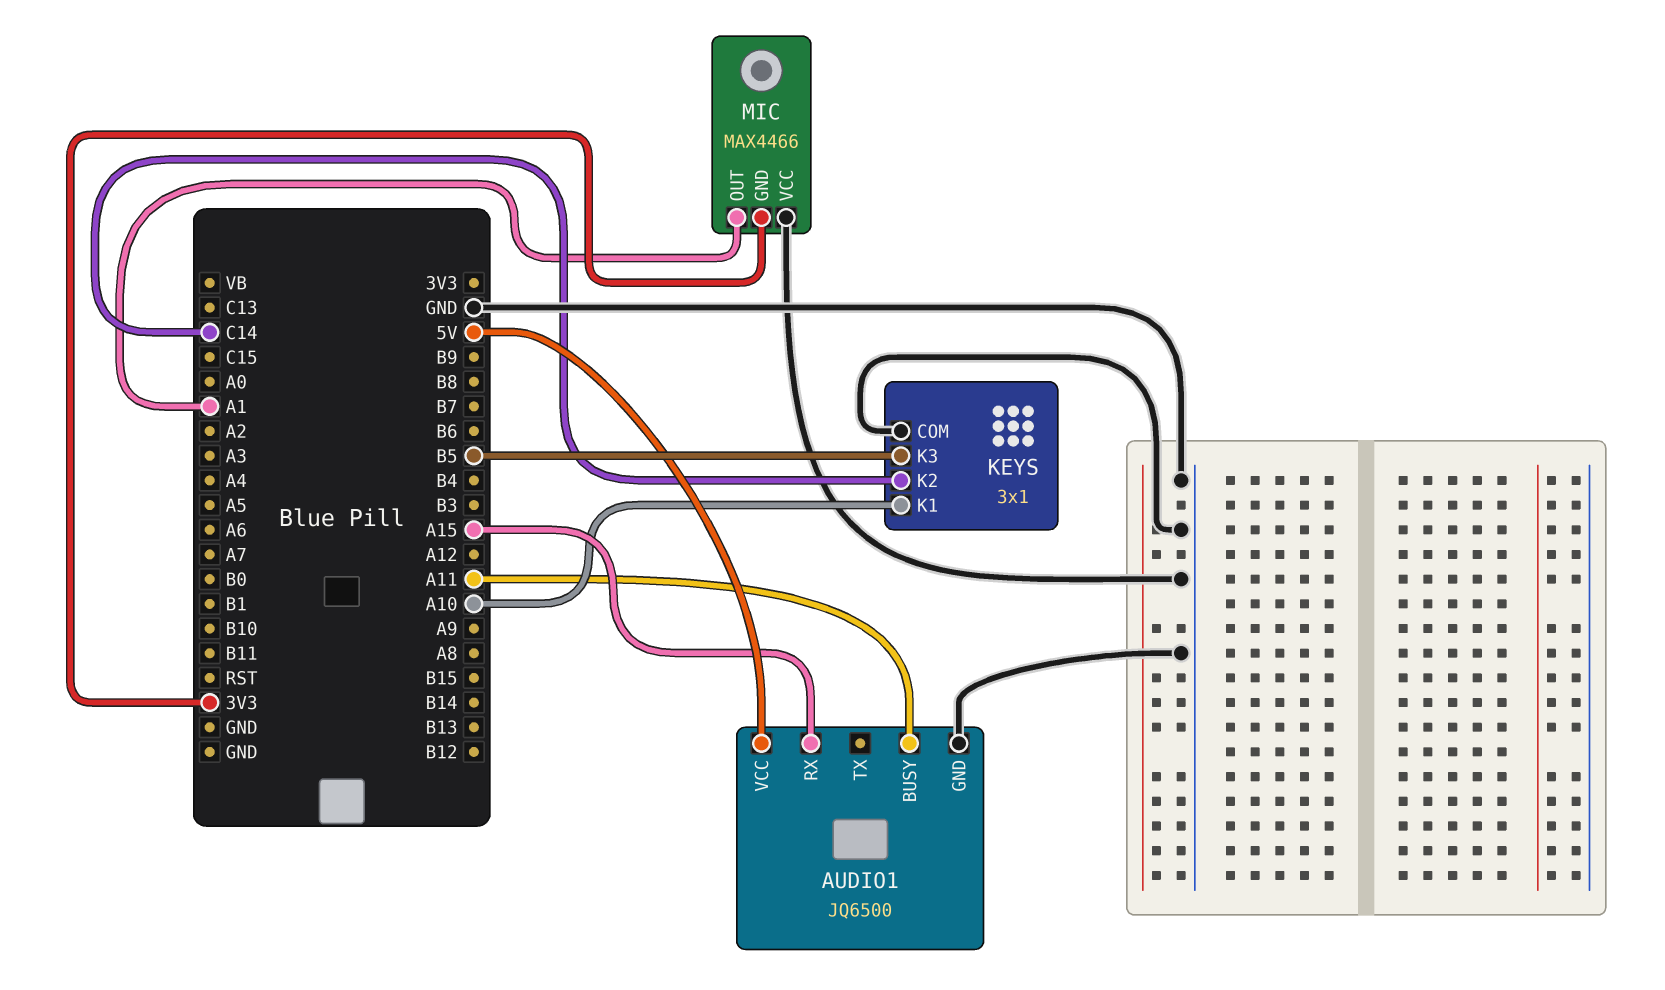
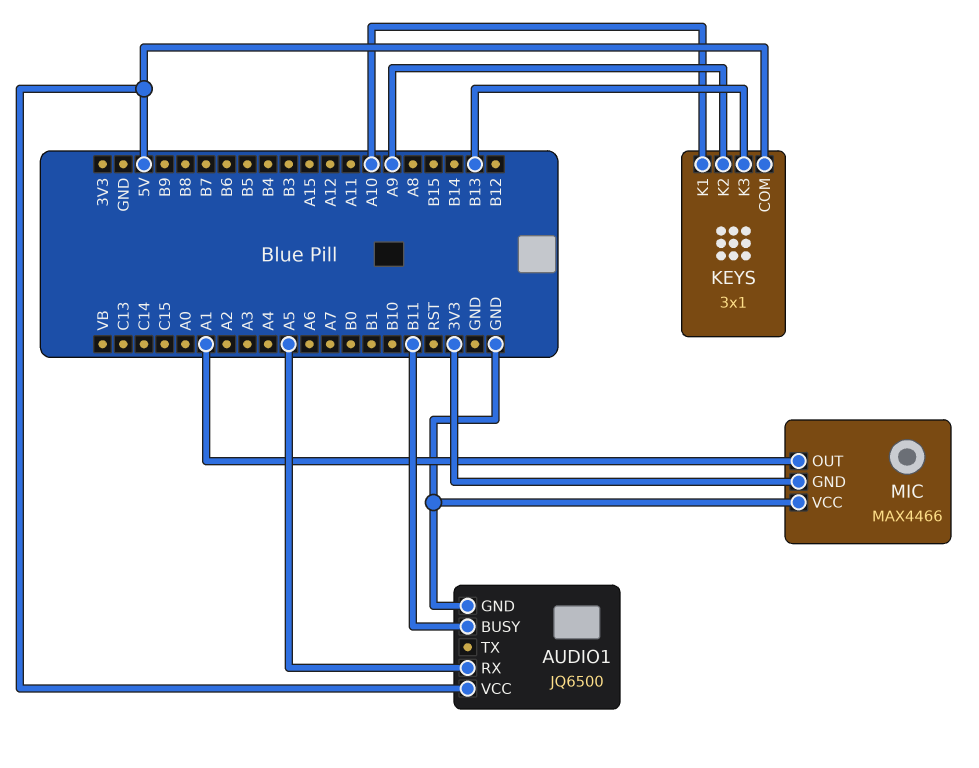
AUDIO1 pin BUSY: A11 -> B11
AUDIO1 pin RX: A15 -> A5
KEYS pin COM: GND -> 5V
KEYS pin K2: C14 -> A9
KEYS pin K3: B5 -> B13

